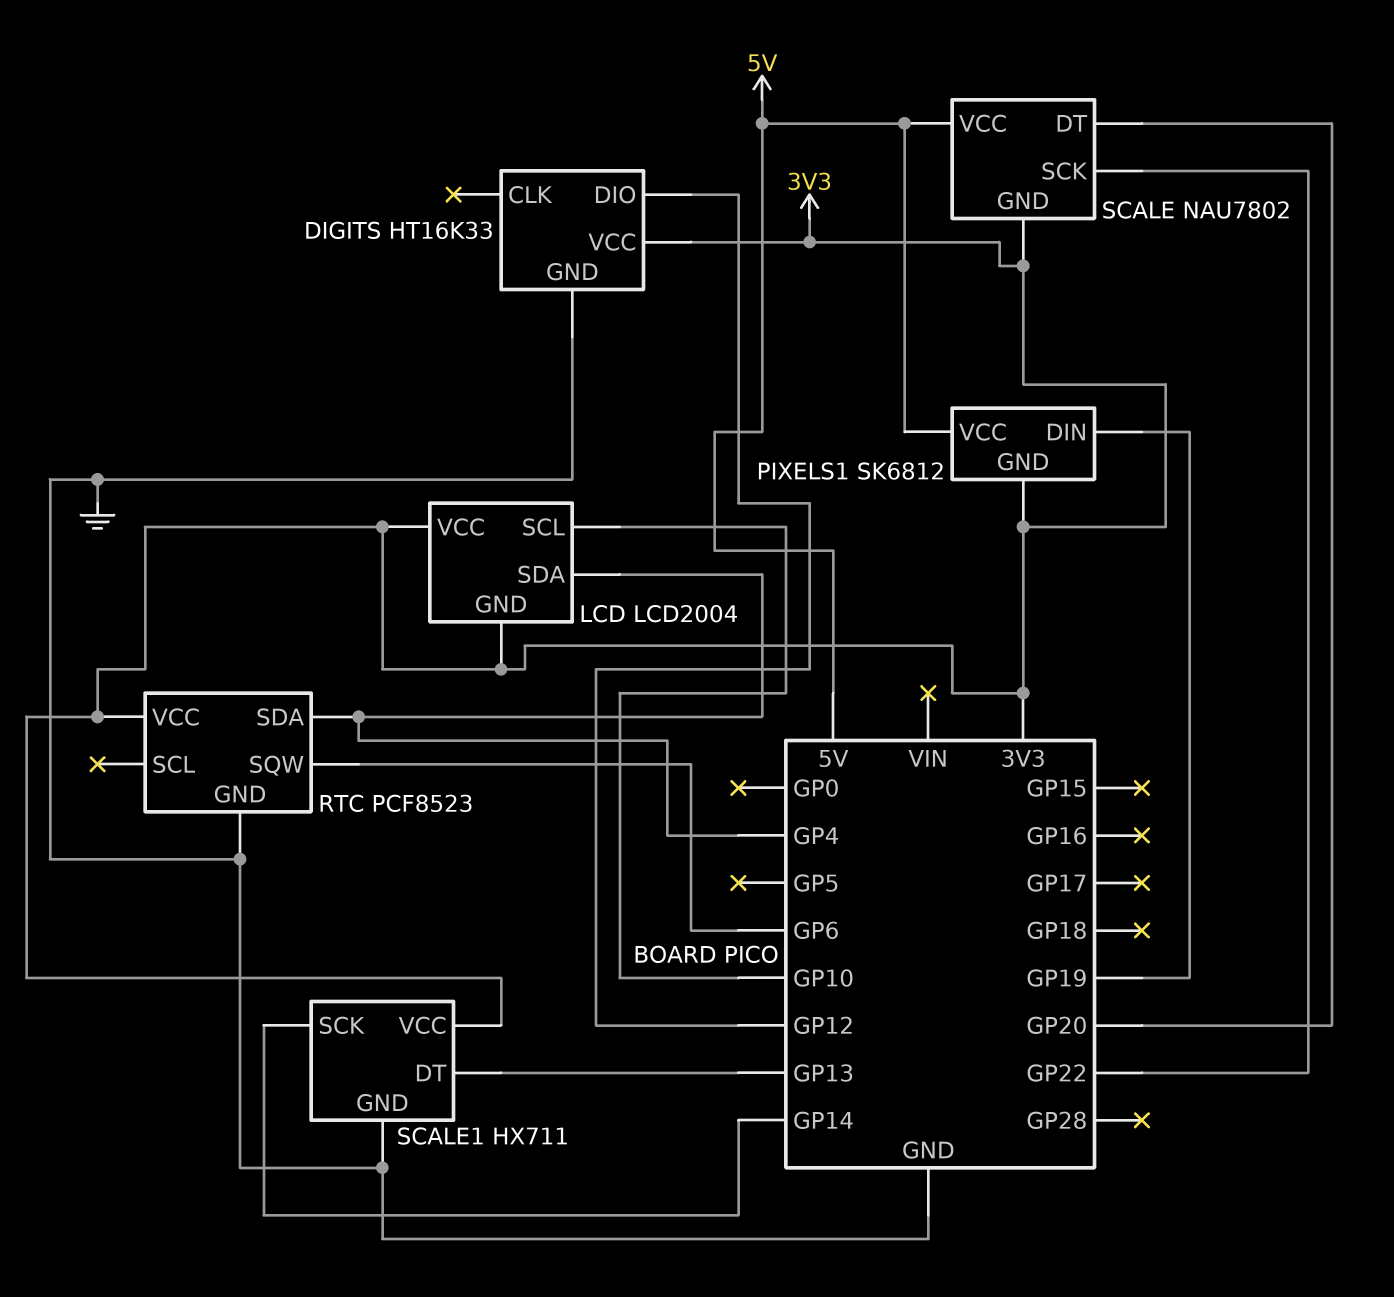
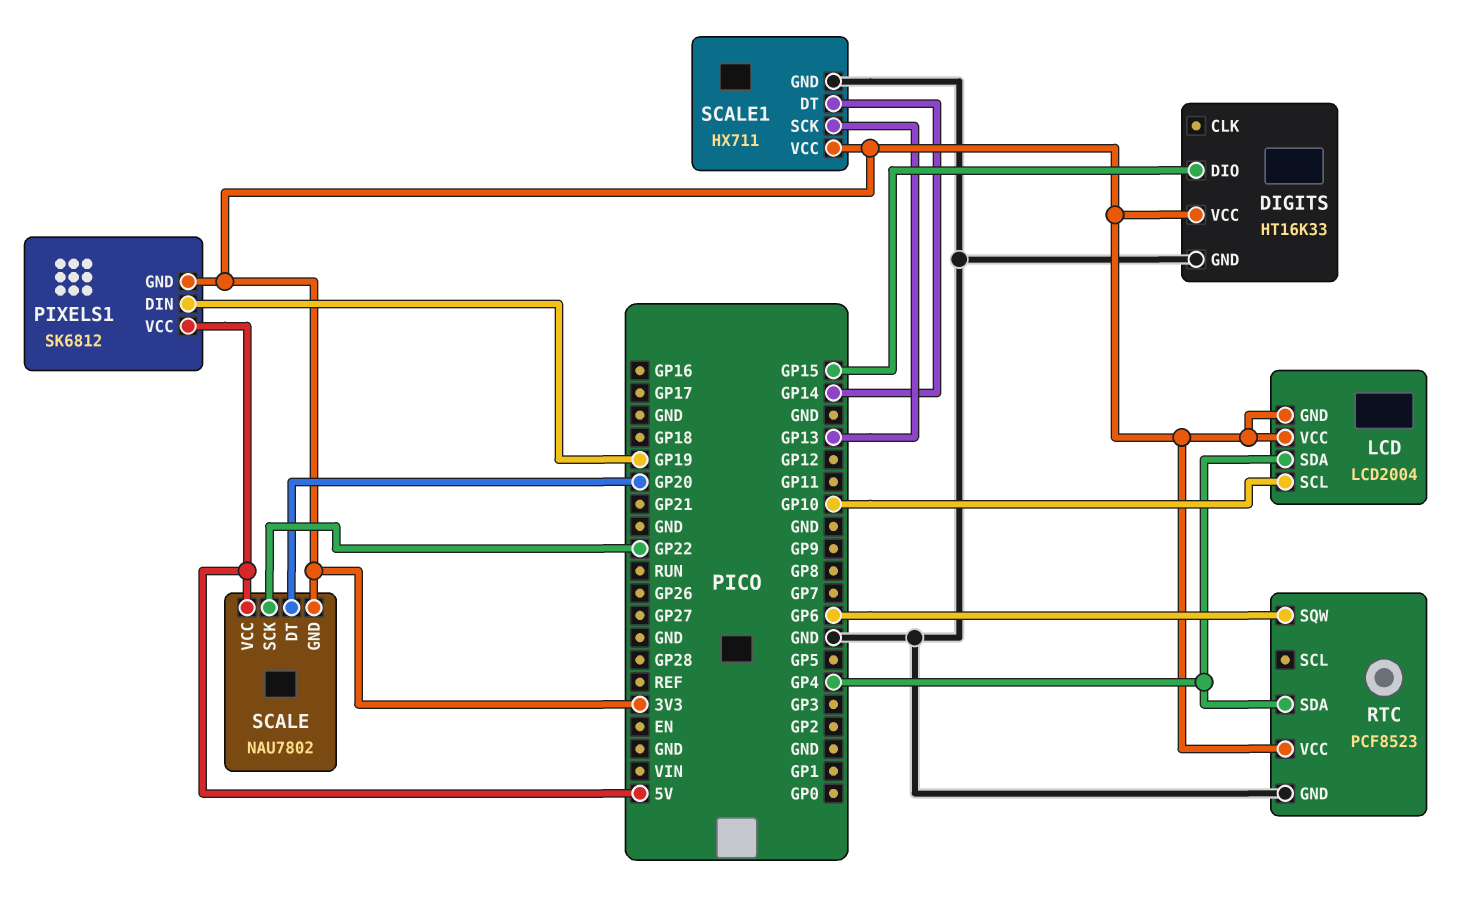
DIGITS pin DIO: GP12 -> GP15
SCALE1 pin DT: GP13 -> GP14
SCALE1 pin SCK: GP14 -> GP13

